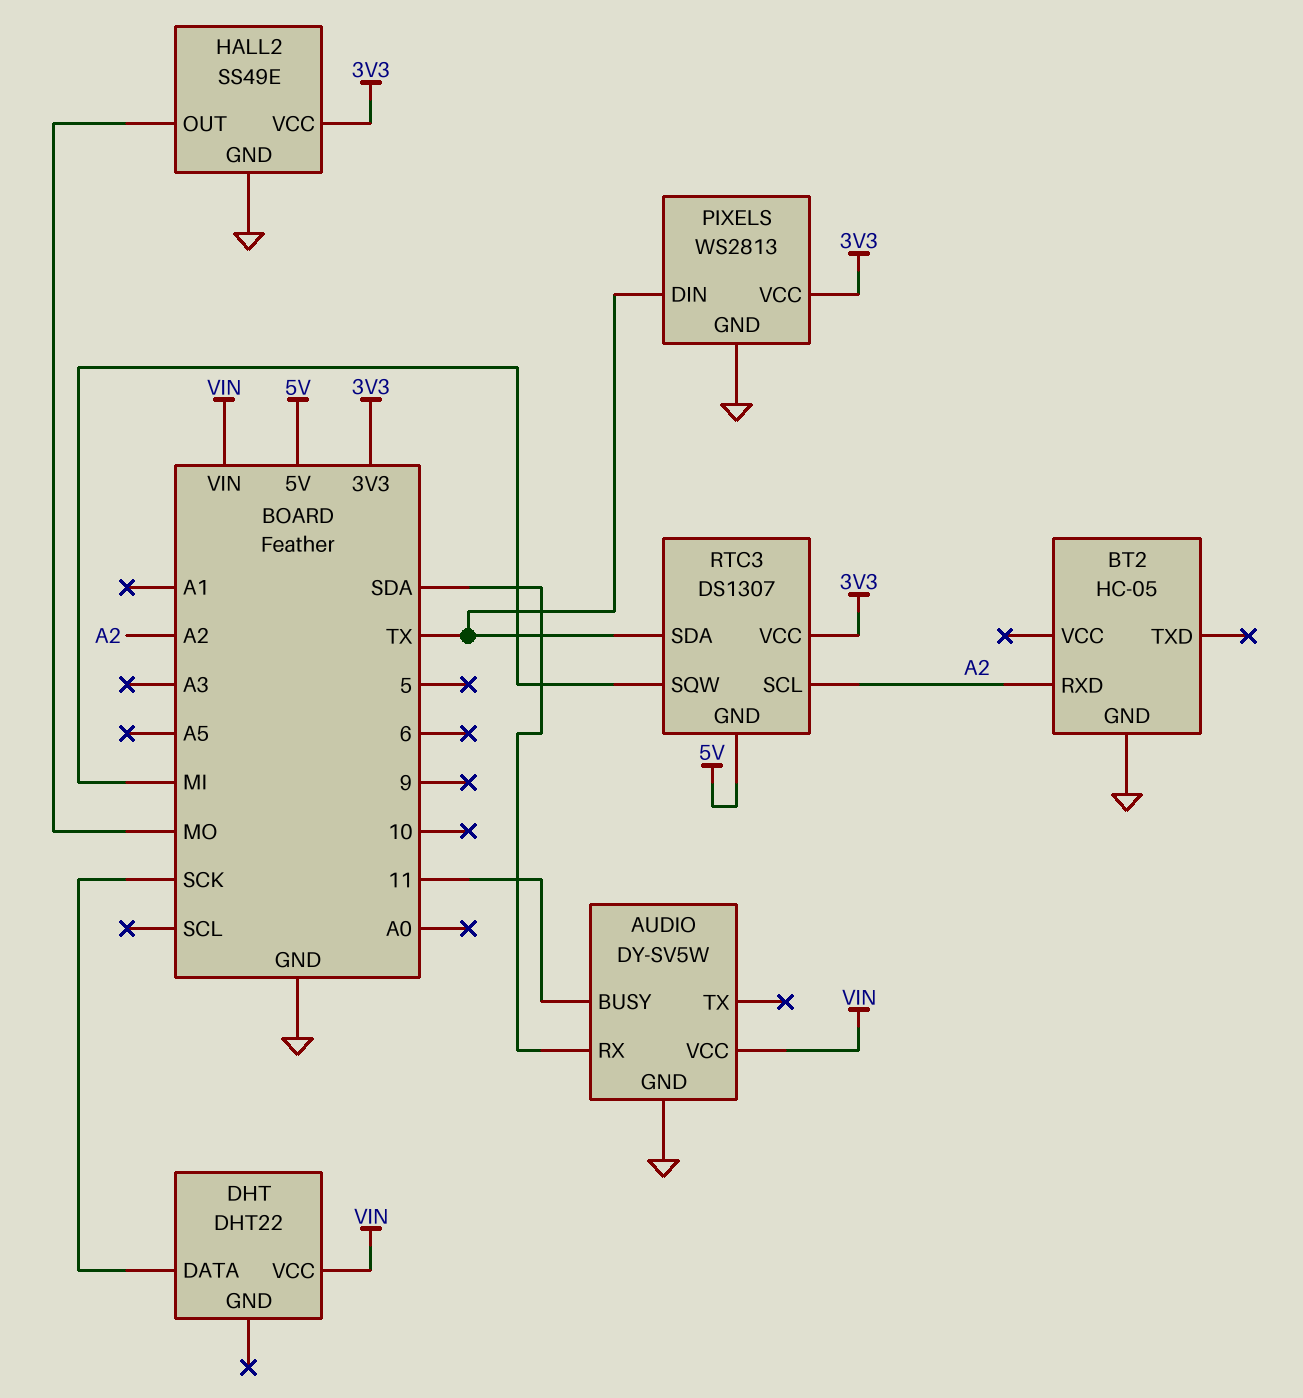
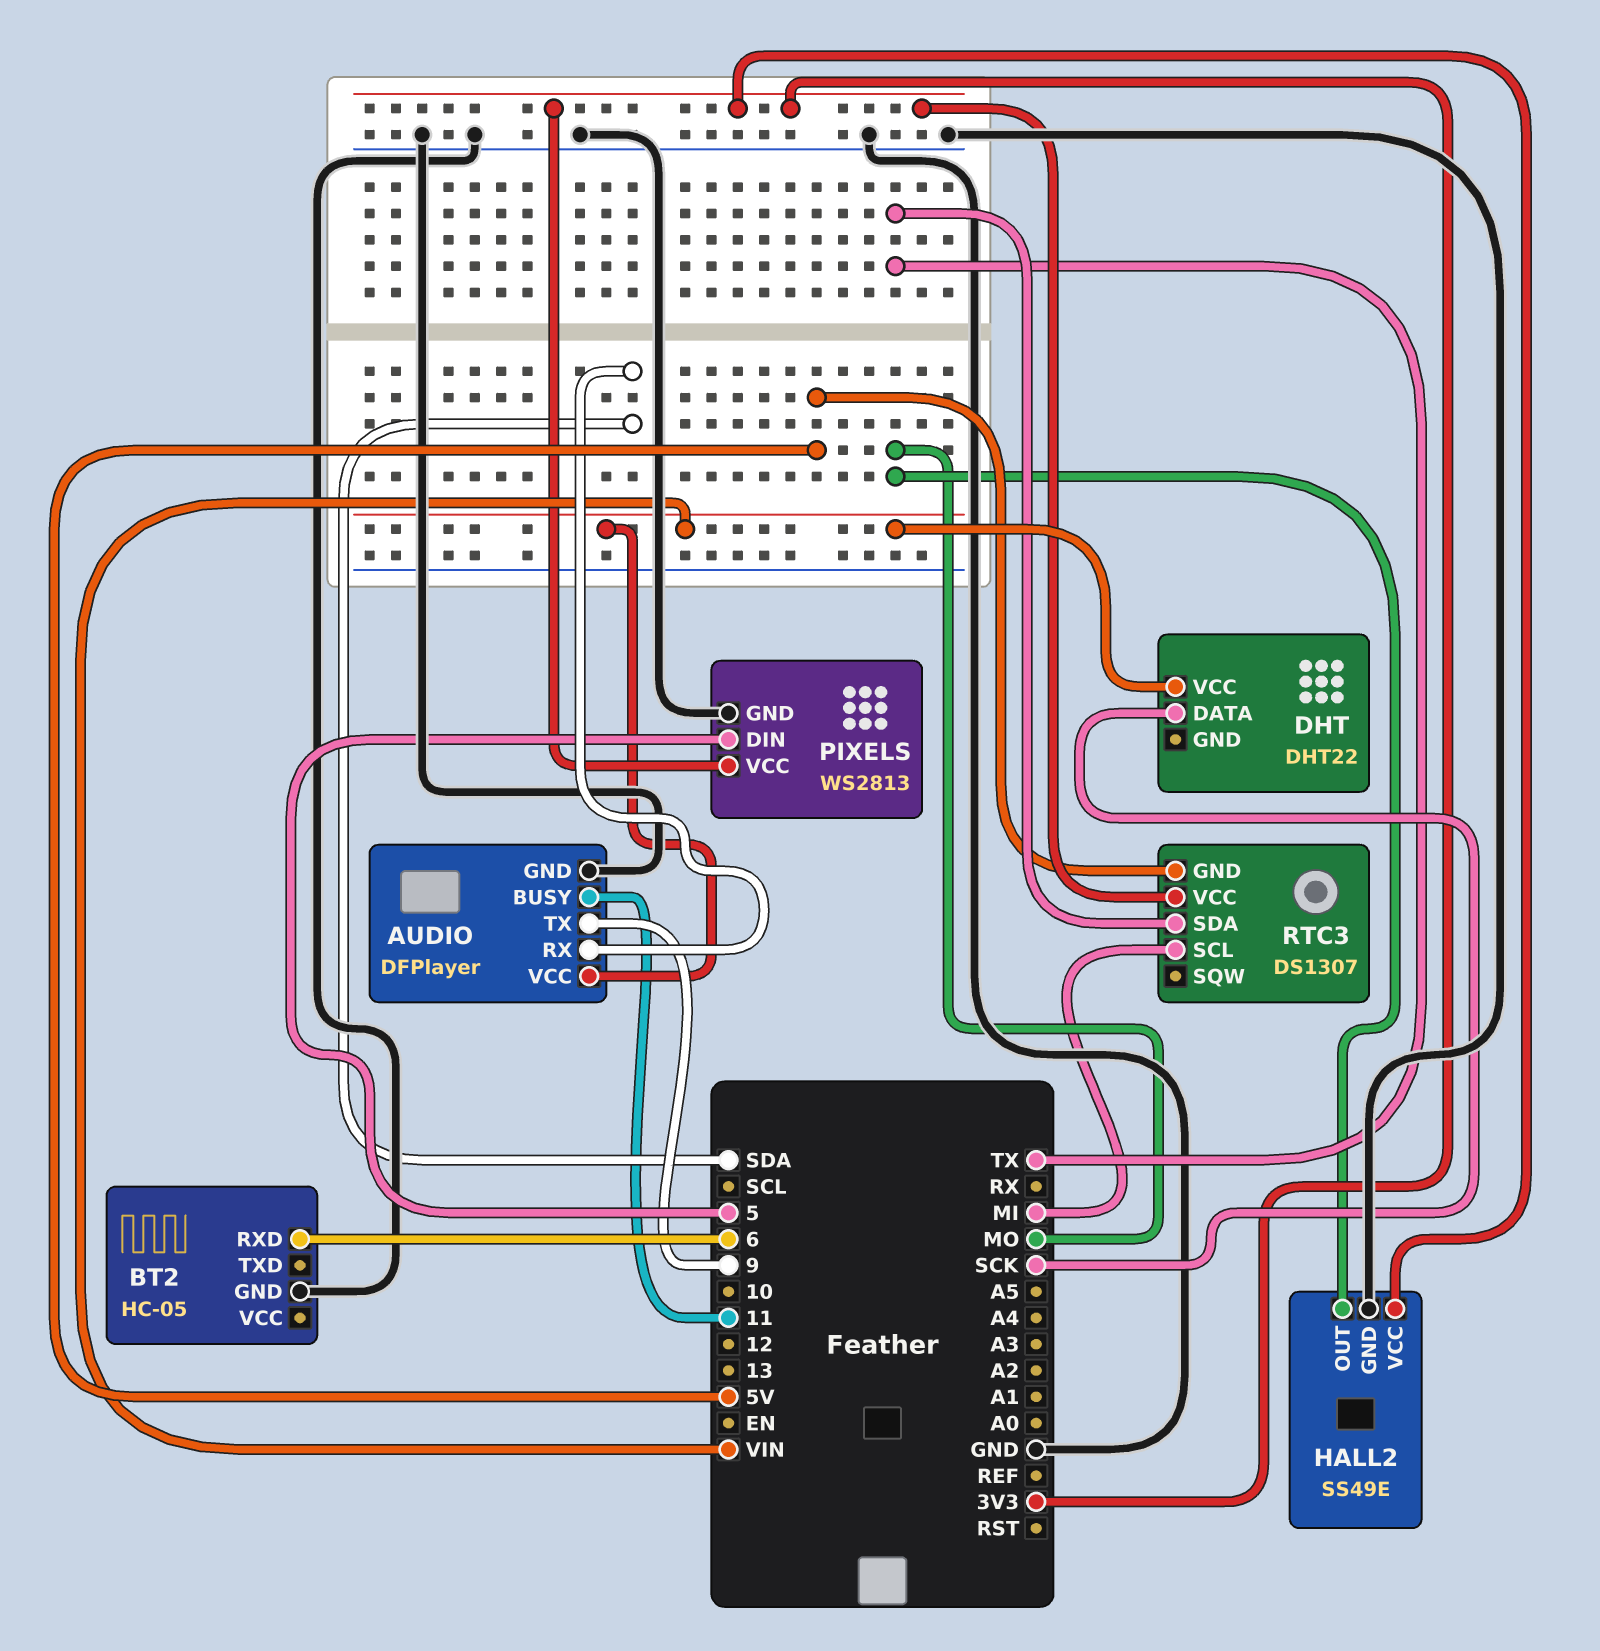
AUDIO: DY-SV5W -> DFPlayer
AUDIO pin TX: none -> 9
BT2 pin RXD: A2 -> 6
PIXELS pin DIN: TX -> 5
RTC3 pin SCL: A2 -> MI
RTC3 pin SQW: MI -> none

